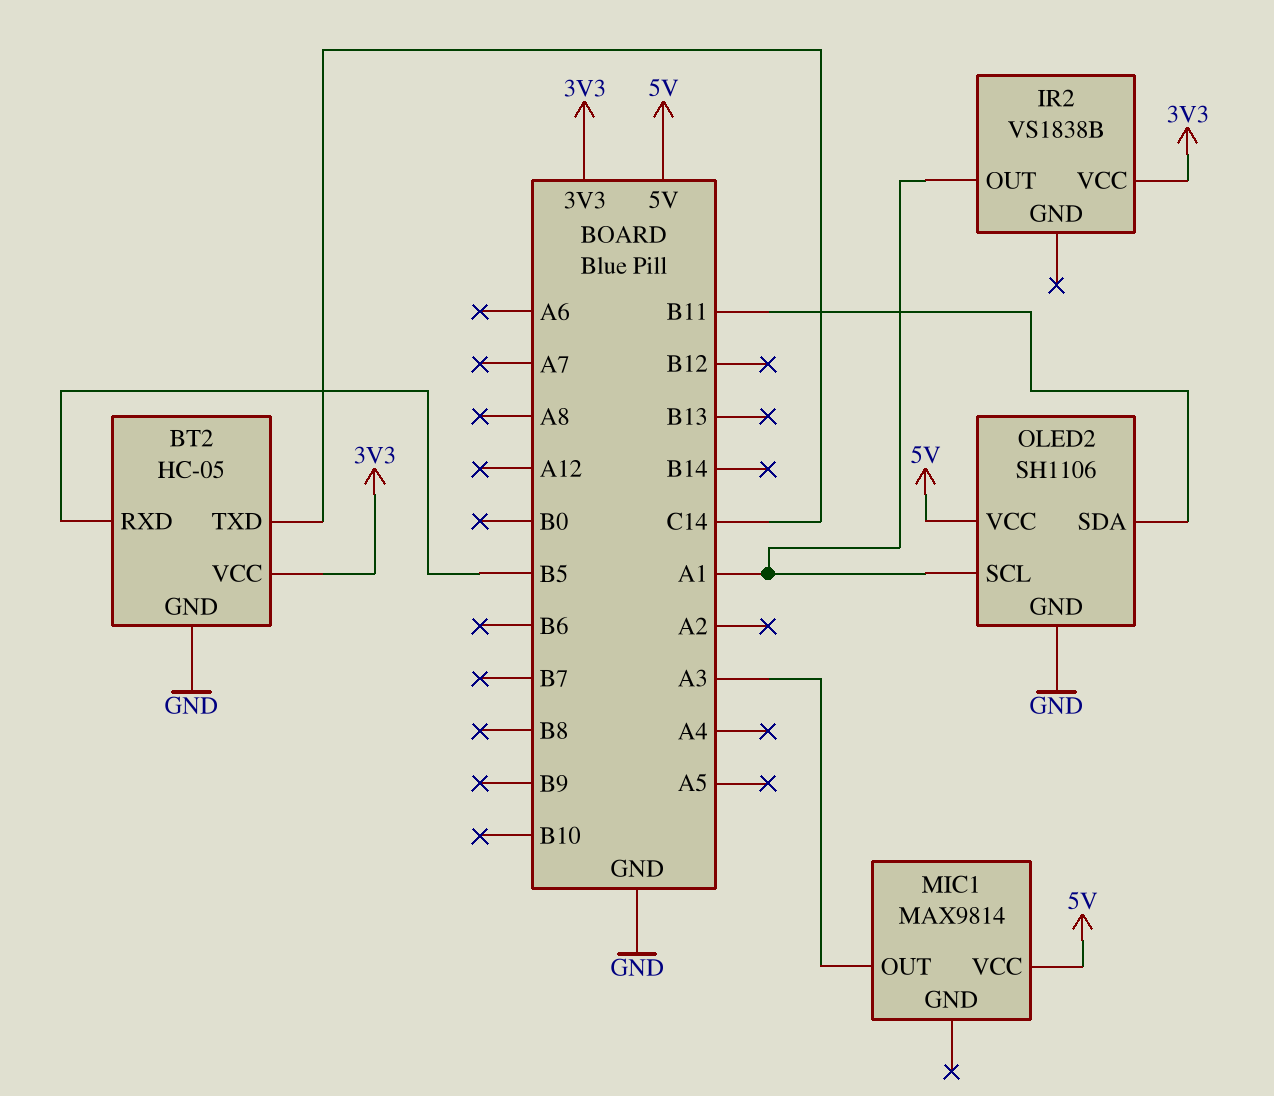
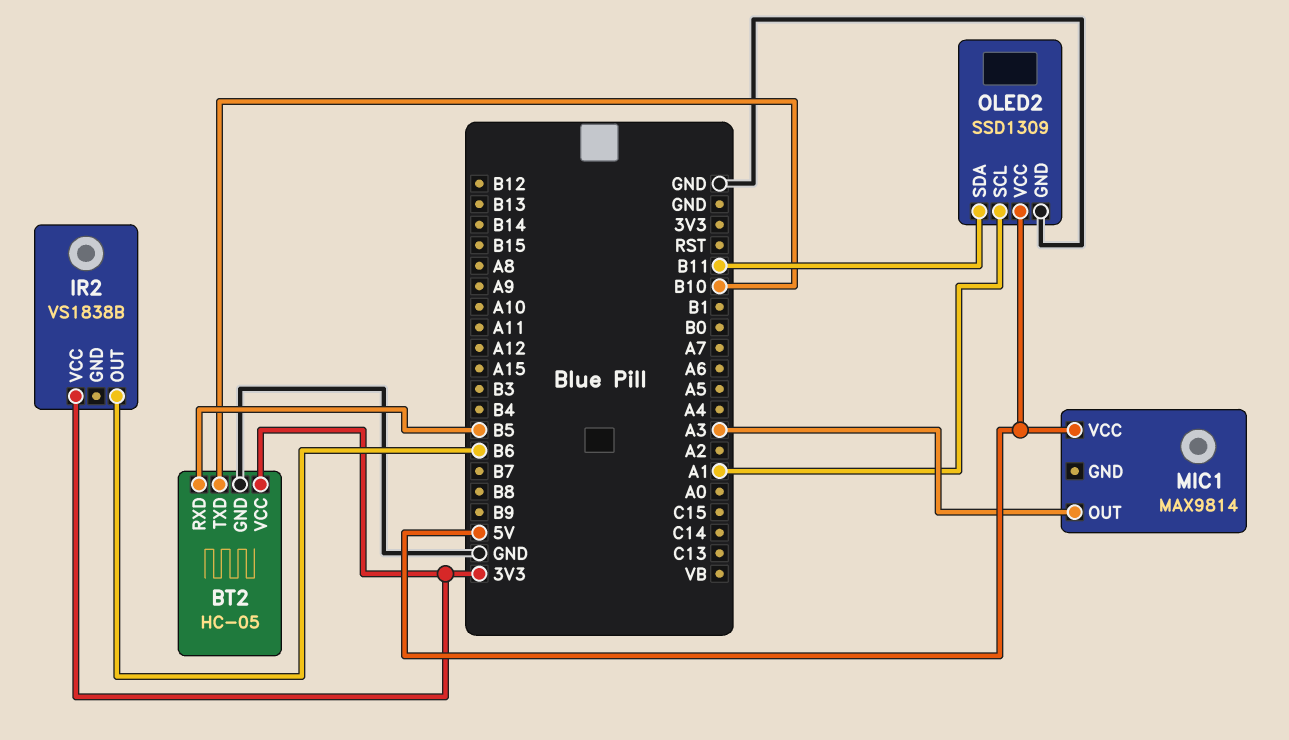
BT2 pin TXD: C14 -> B10
IR2 pin OUT: A1 -> B6
OLED2: SH1106 -> SSD1309

